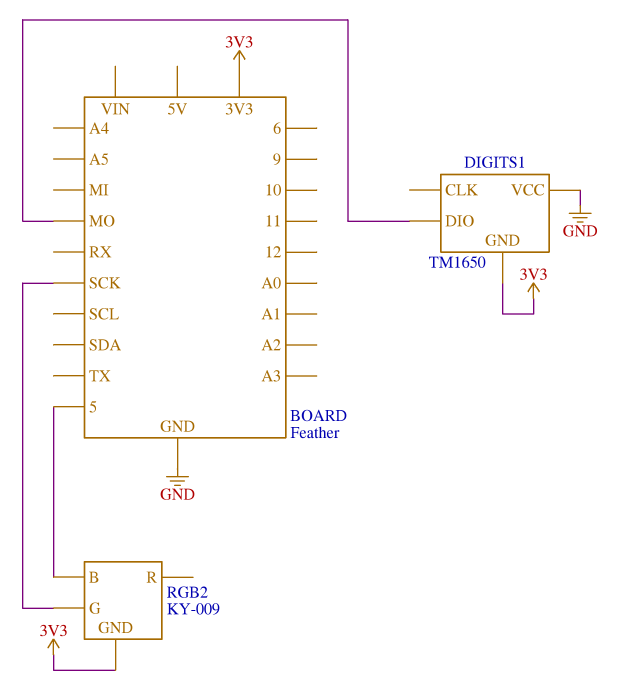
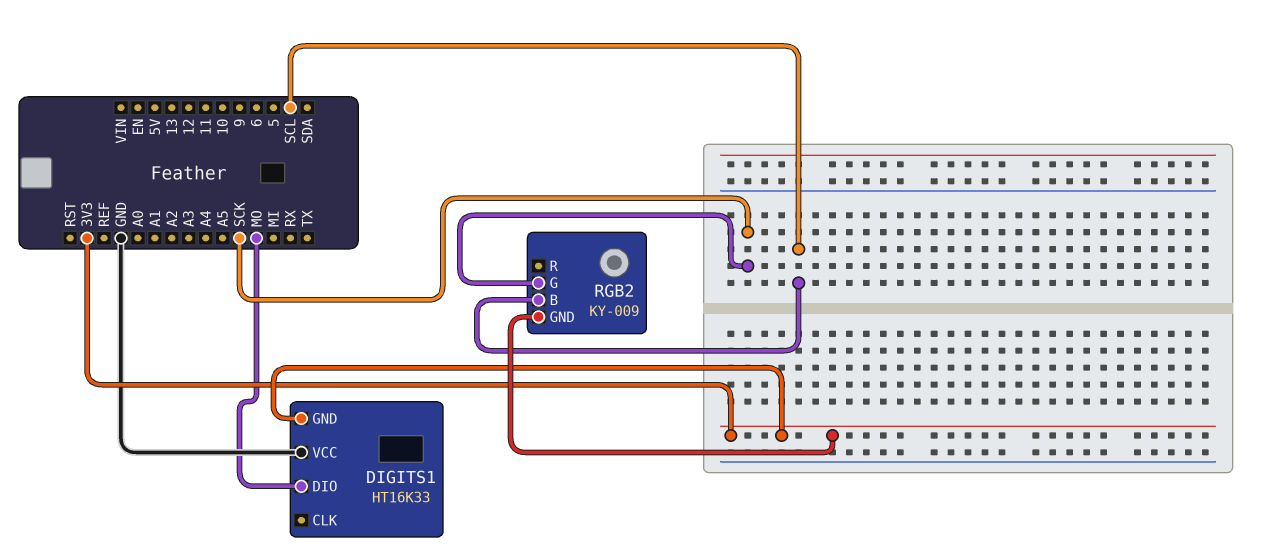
DIGITS1: TM1650 -> HT16K33
RGB2 pin B: 5 -> SCL

